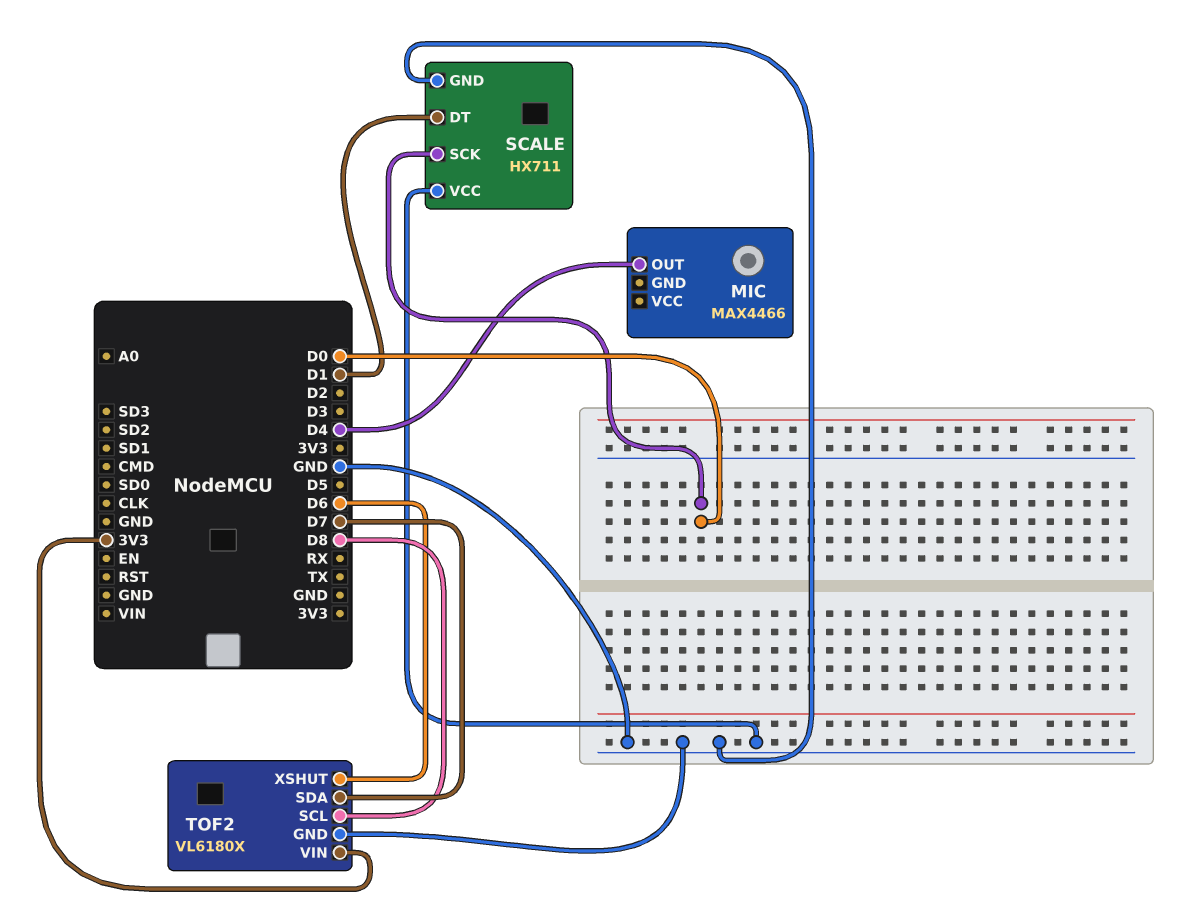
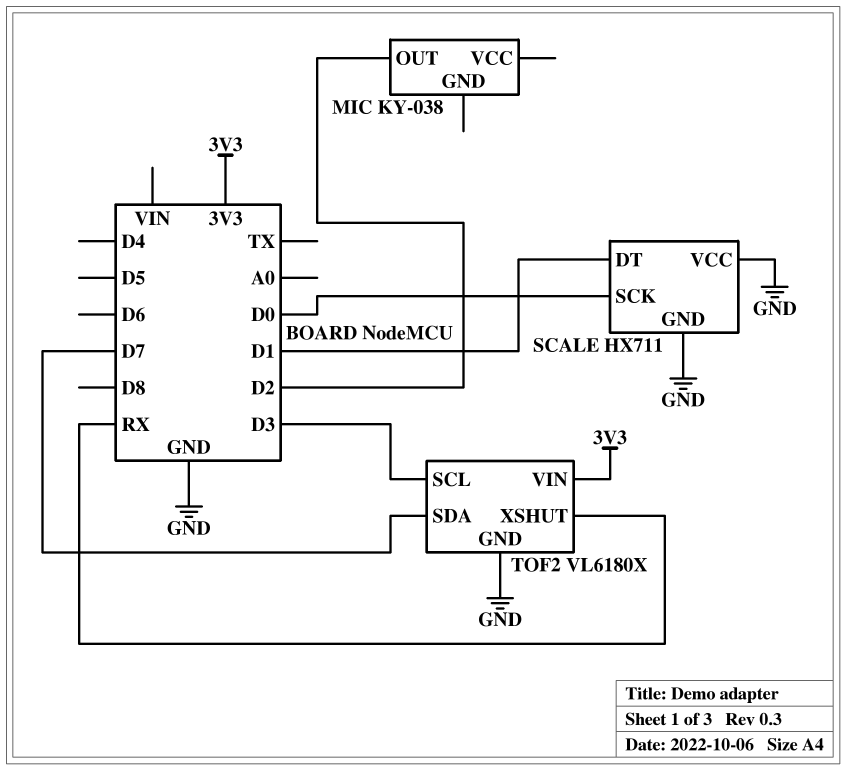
MIC: MAX4466 -> KY-038
MIC pin OUT: D4 -> D2
TOF2 pin SCL: D8 -> D3
TOF2 pin XSHUT: D6 -> RX

